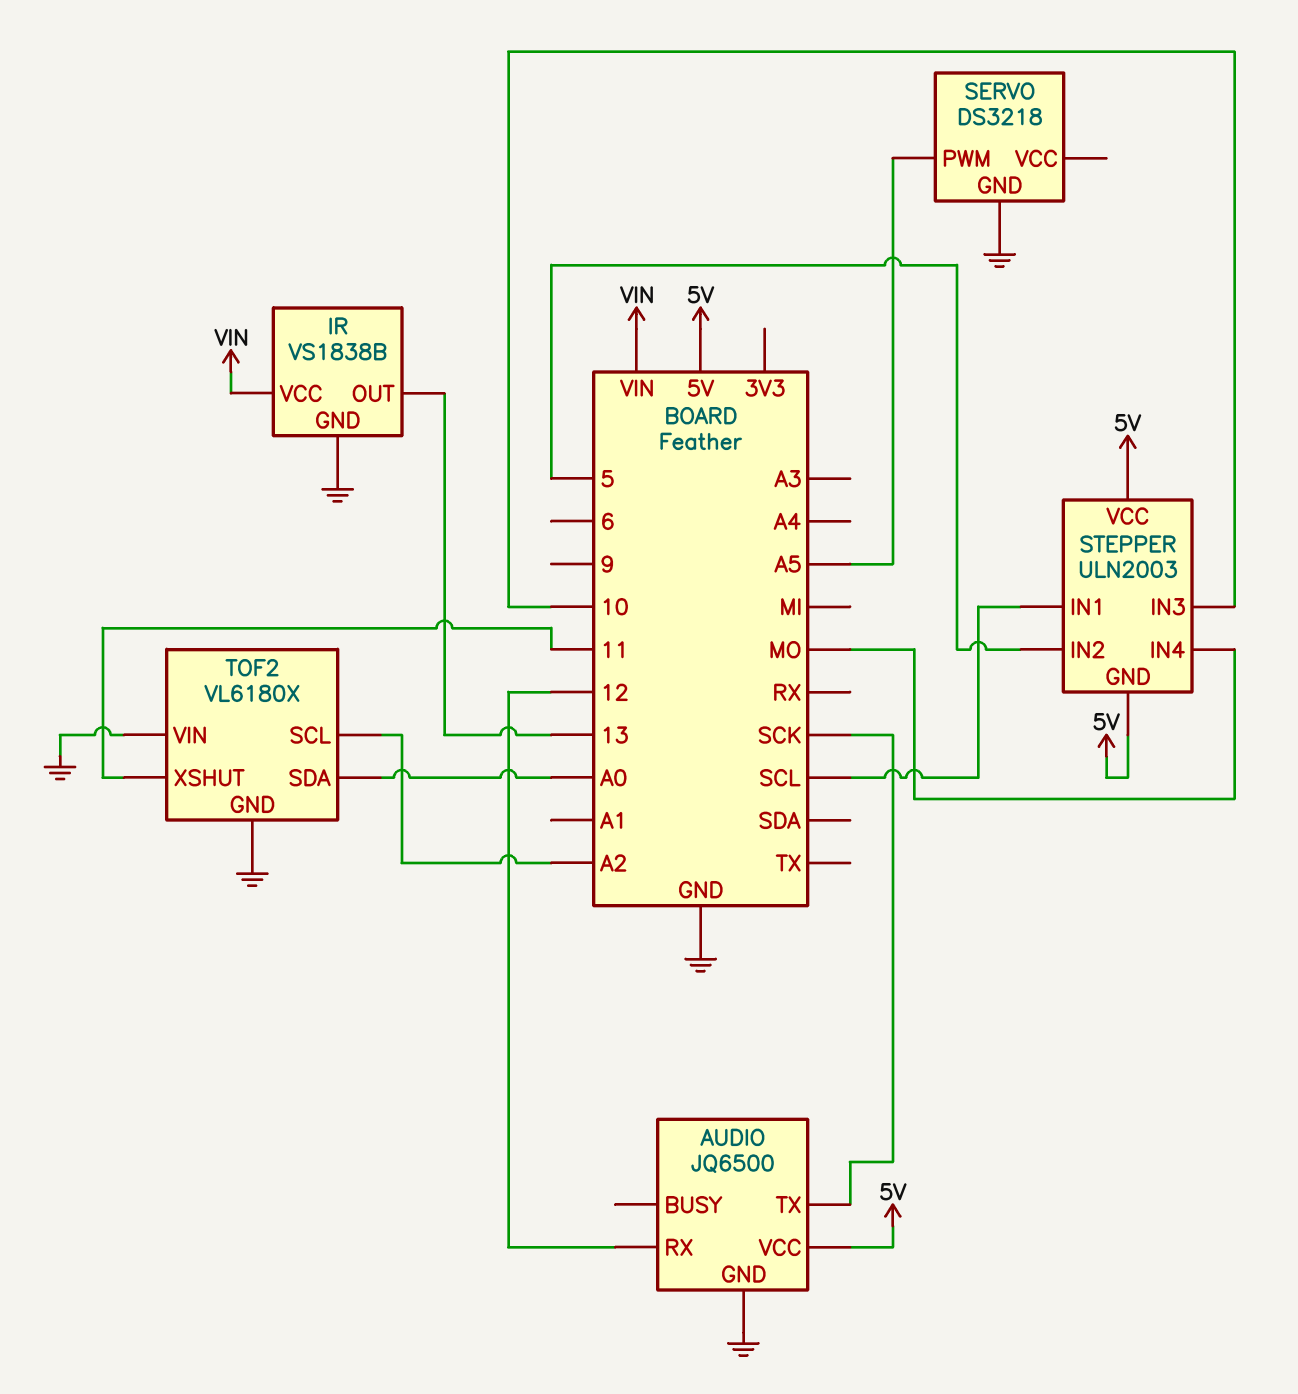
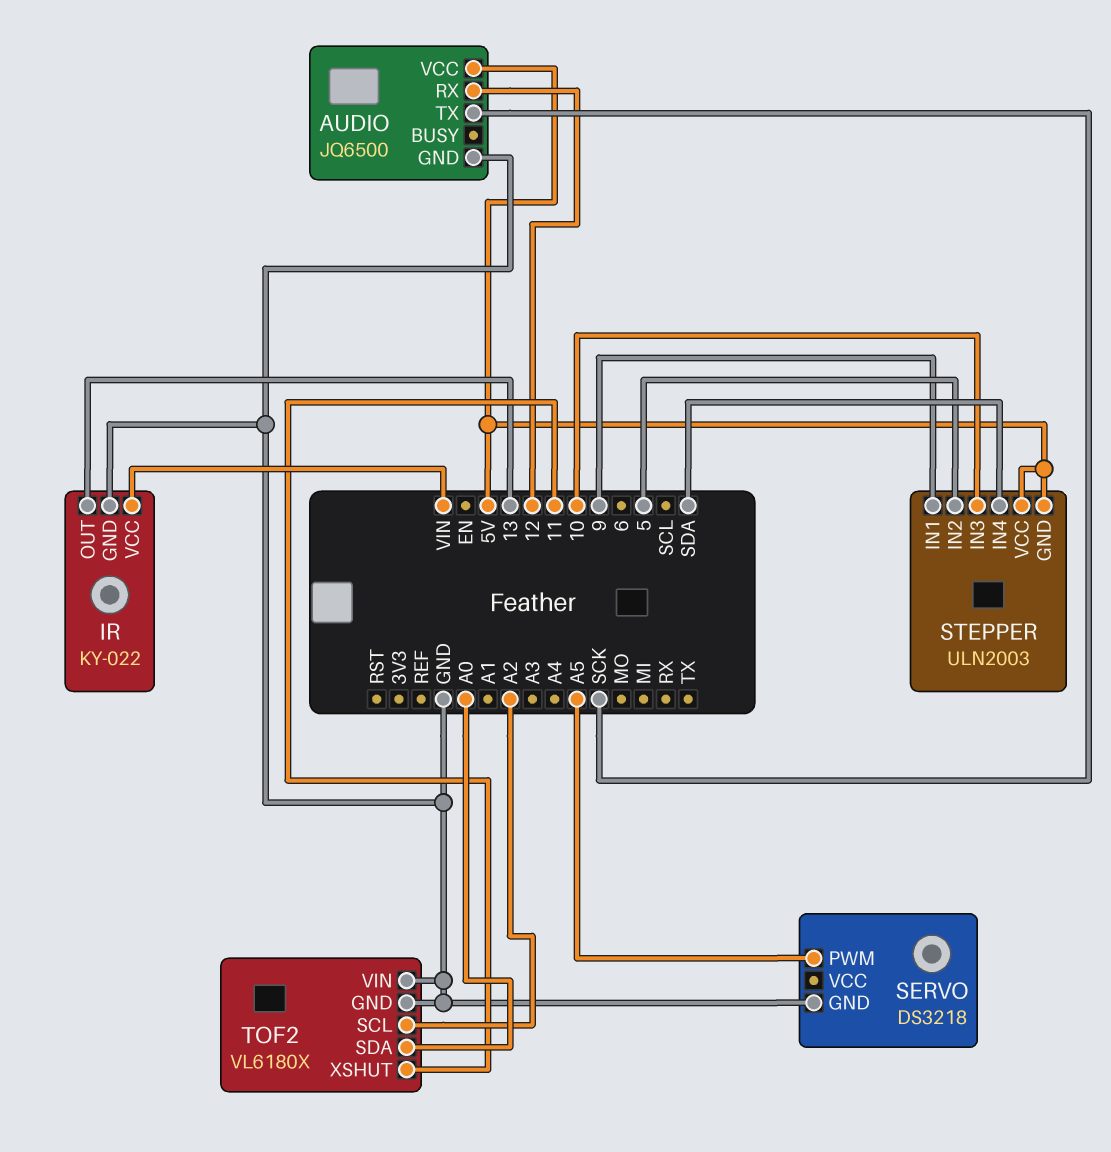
IR: VS1838B -> KY-022
STEPPER pin IN1: SCL -> 9
STEPPER pin IN4: MO -> SDA

